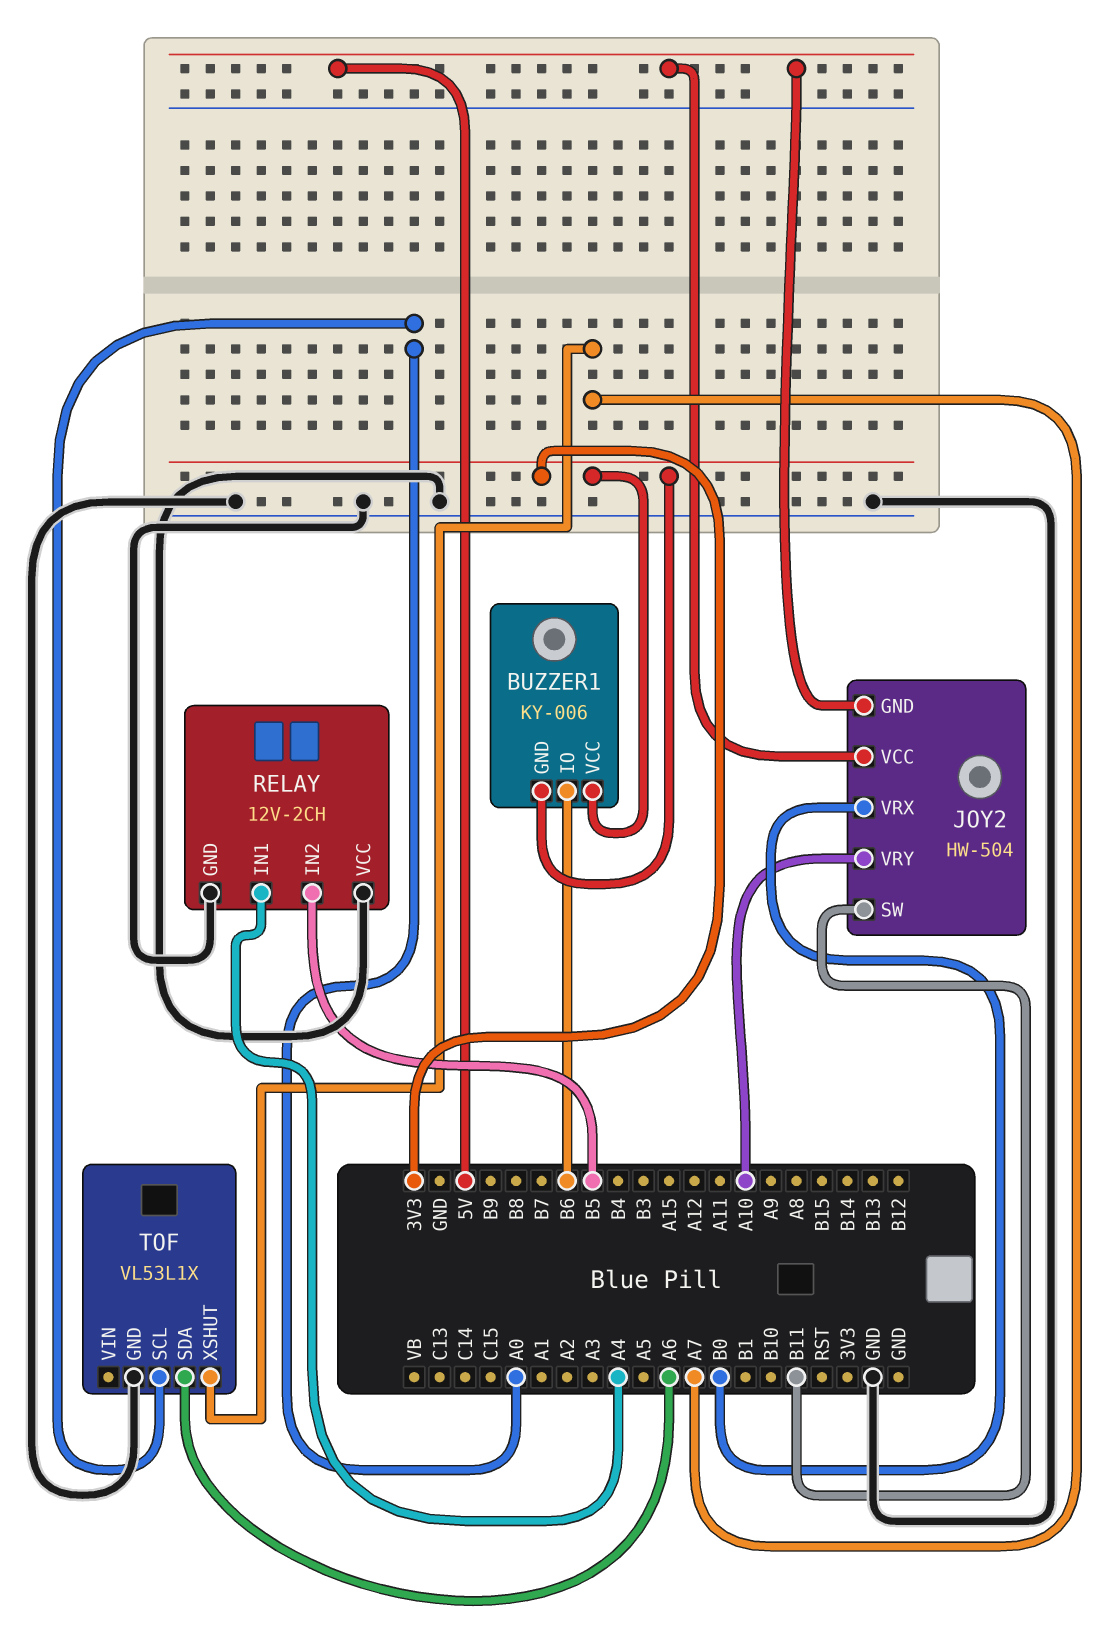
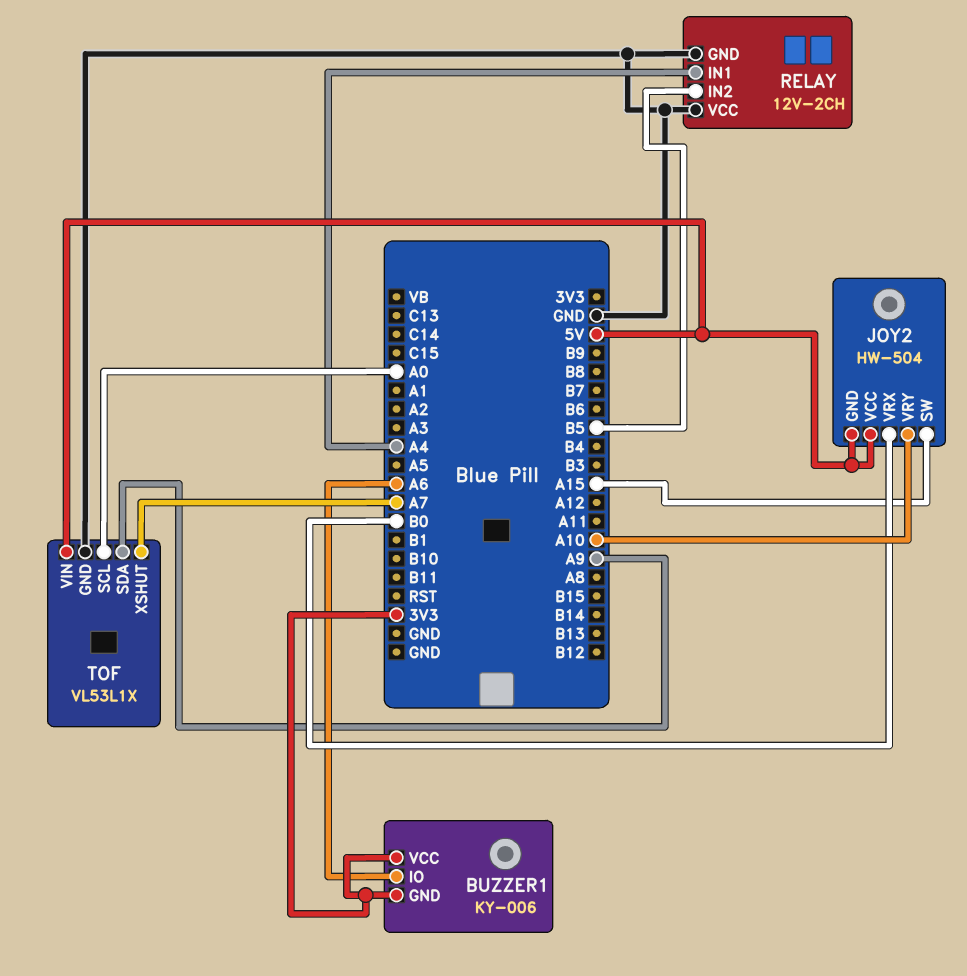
BUZZER1 pin IO: B6 -> A6
JOY2 pin SW: B11 -> A15
TOF pin SDA: A6 -> A9
TOF pin VIN: none -> 5V

